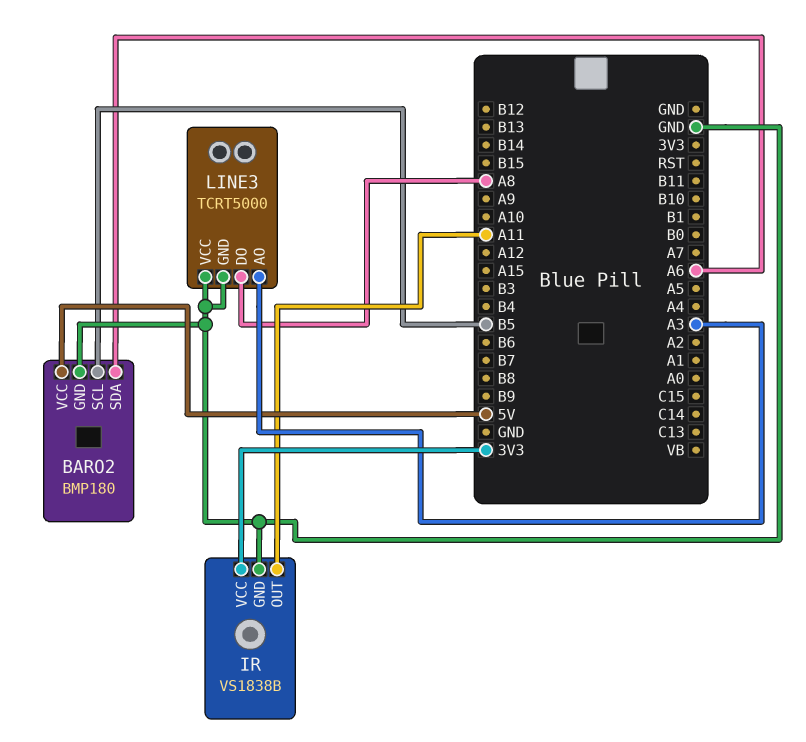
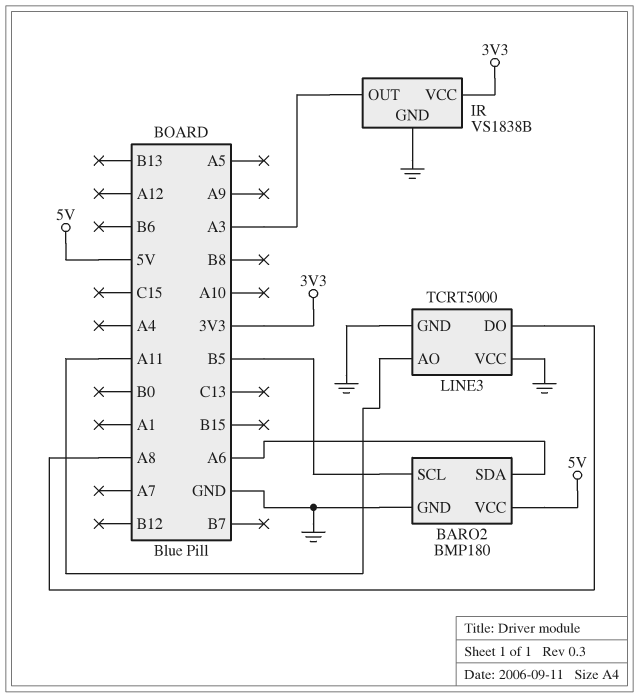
IR pin OUT: A11 -> A3
LINE3 pin AO: A3 -> A11

